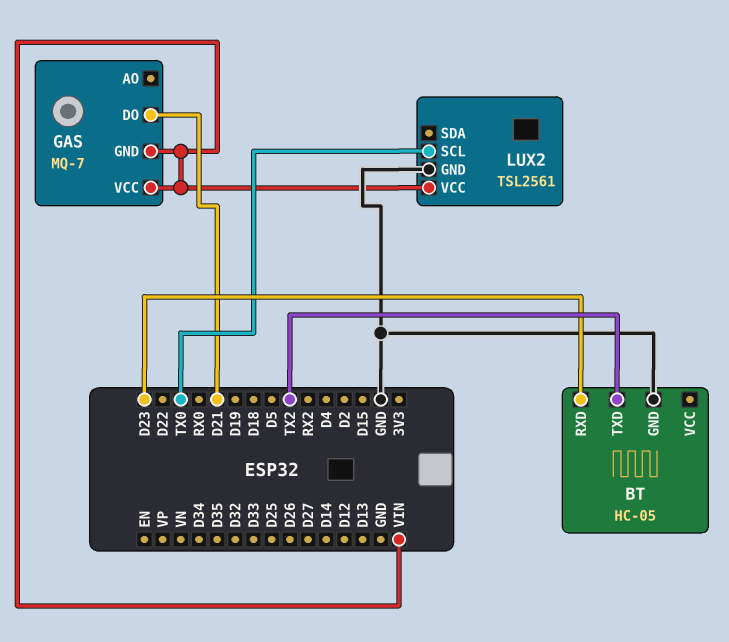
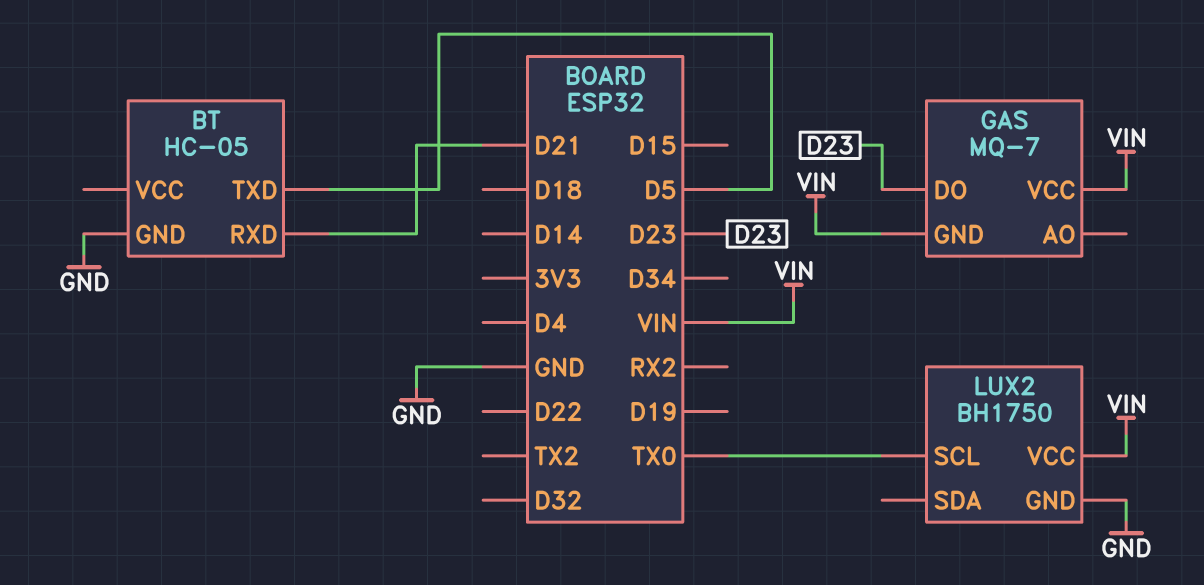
BT pin RXD: D23 -> D21
BT pin TXD: TX2 -> D5
GAS pin DO: D21 -> D23
LUX2: TSL2561 -> BH1750

